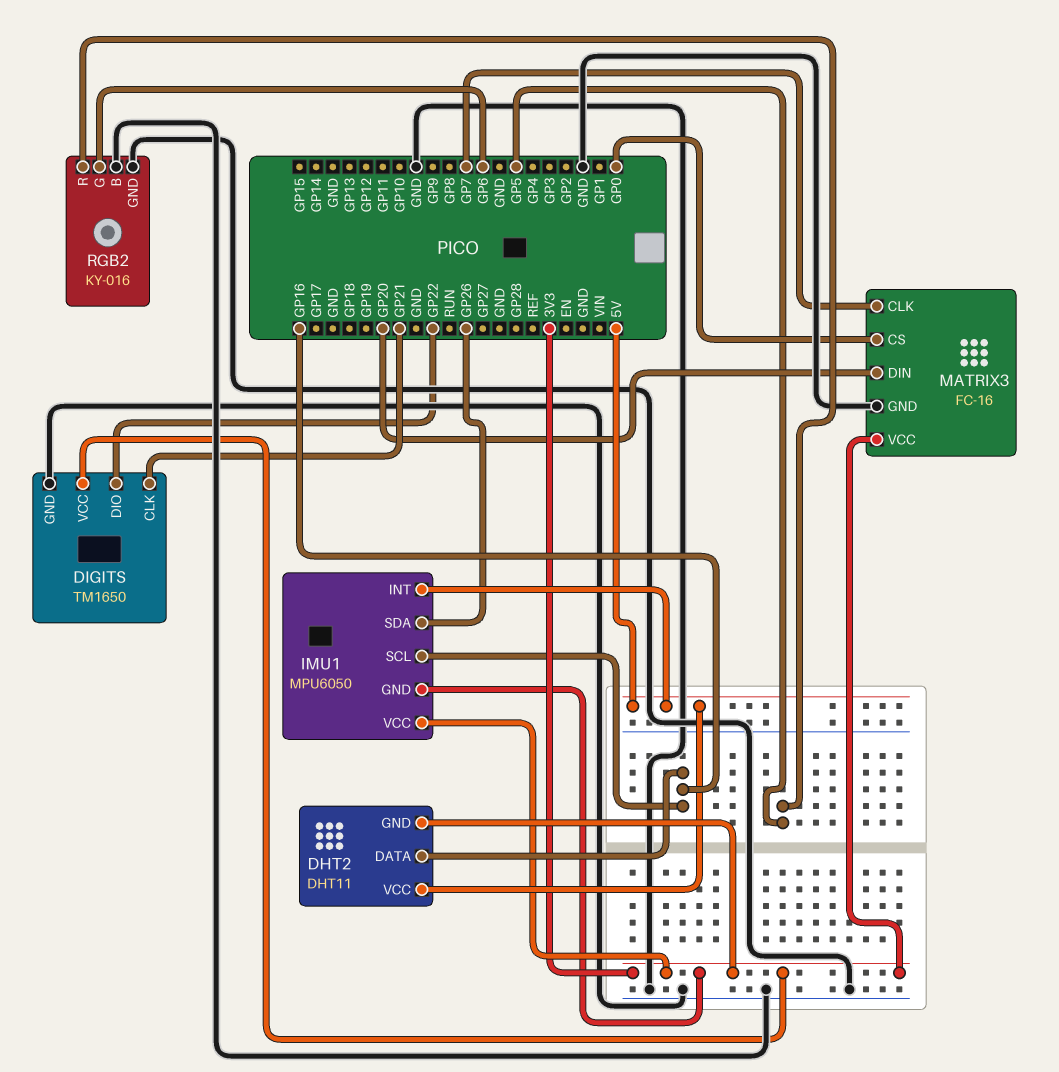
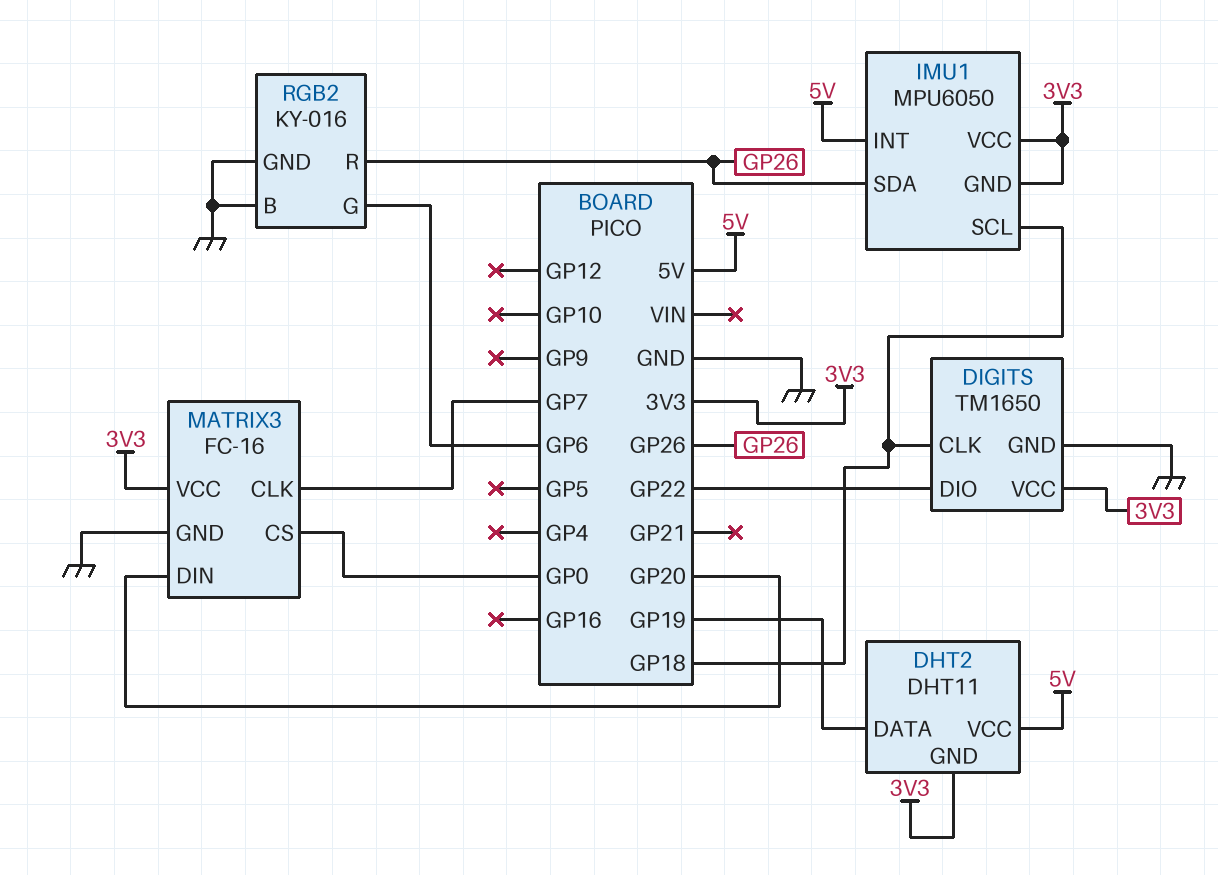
DHT2 pin DATA: GP16 -> GP19
DIGITS pin CLK: GP21 -> GP18
IMU1 pin SCL: GP16 -> GP18
RGB2 pin R: GP5 -> GP26

